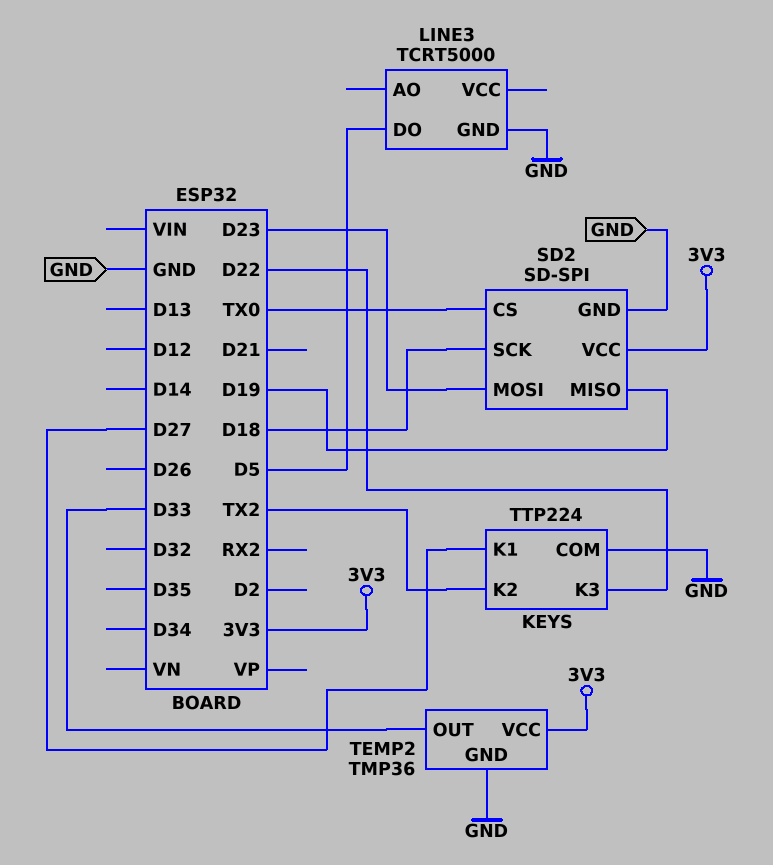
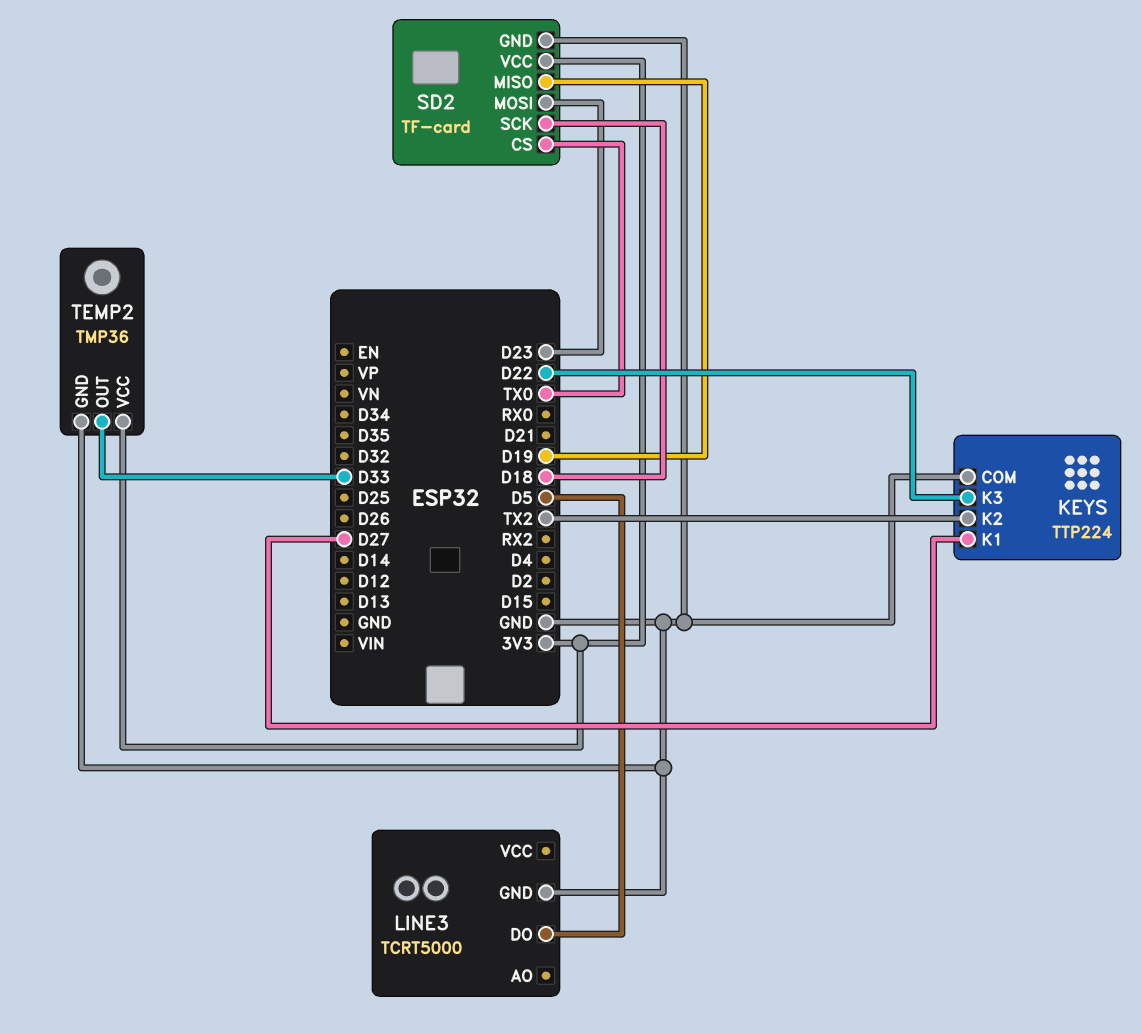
SD2: SD-SPI -> TF-card

